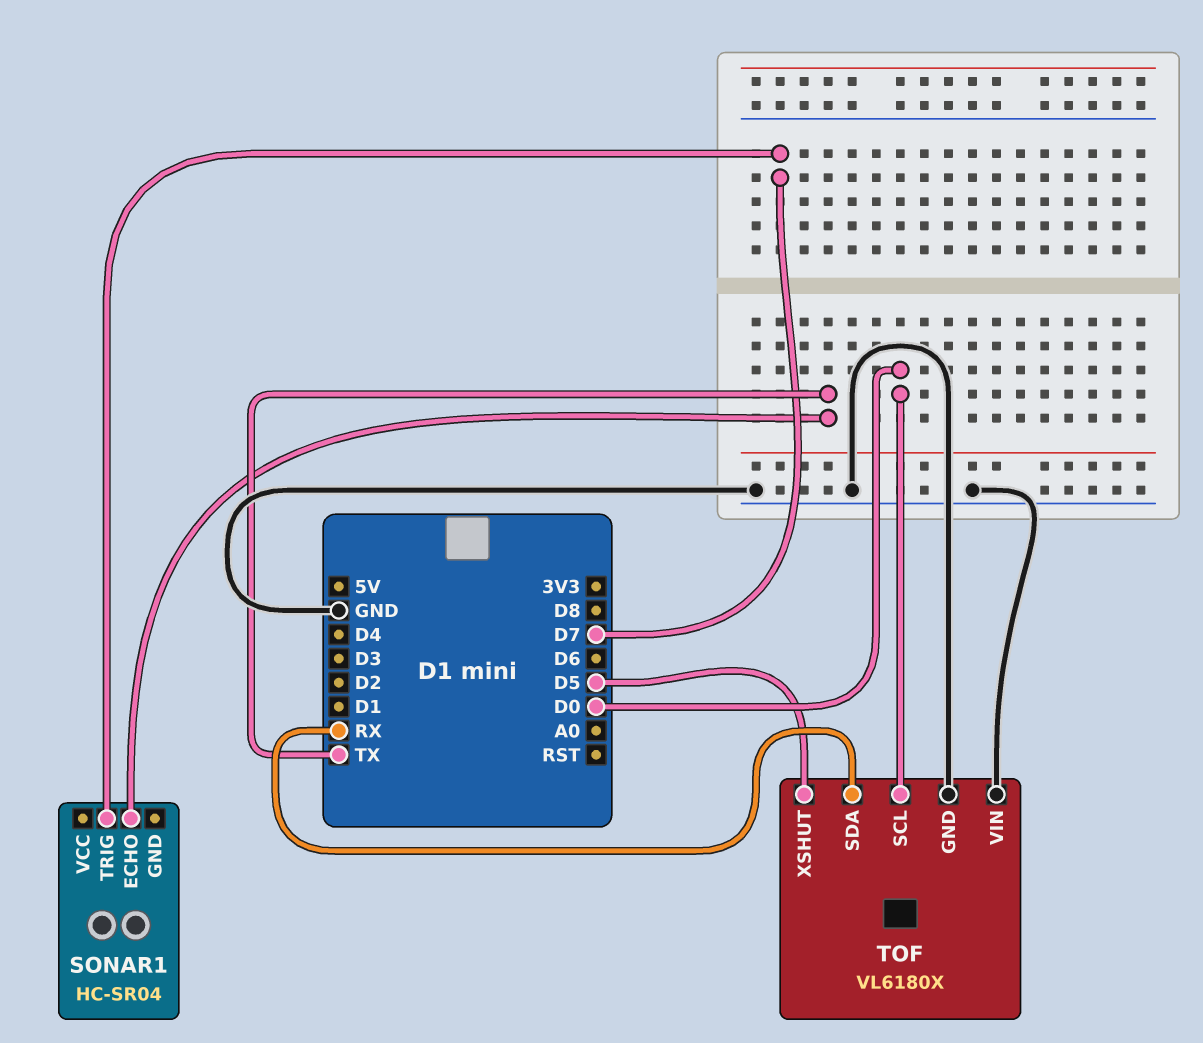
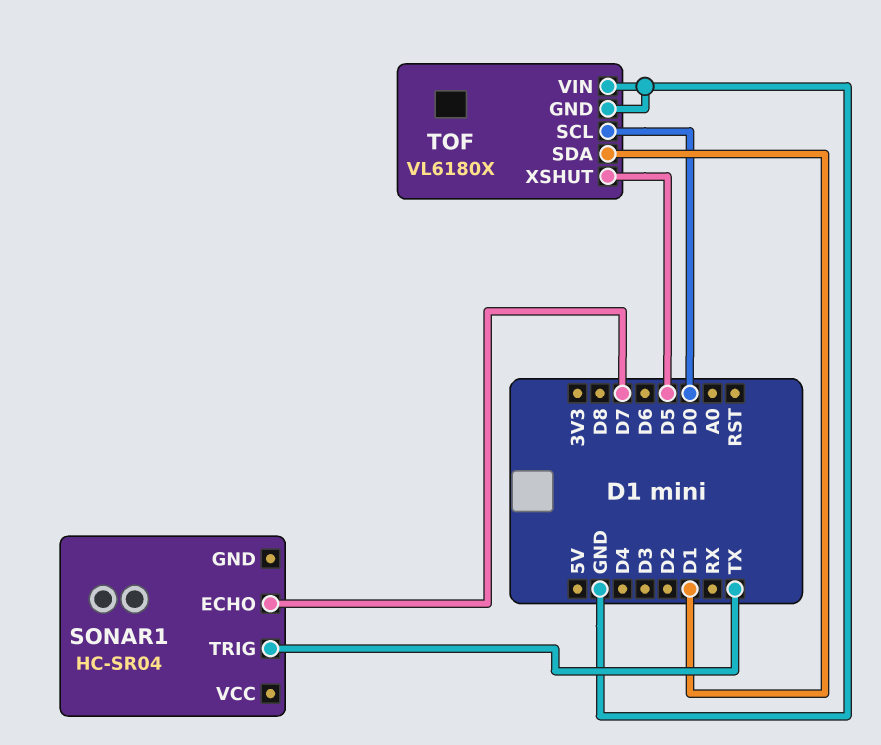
SONAR1 pin ECHO: TX -> D7
SONAR1 pin TRIG: D7 -> TX
TOF pin SDA: RX -> D1

